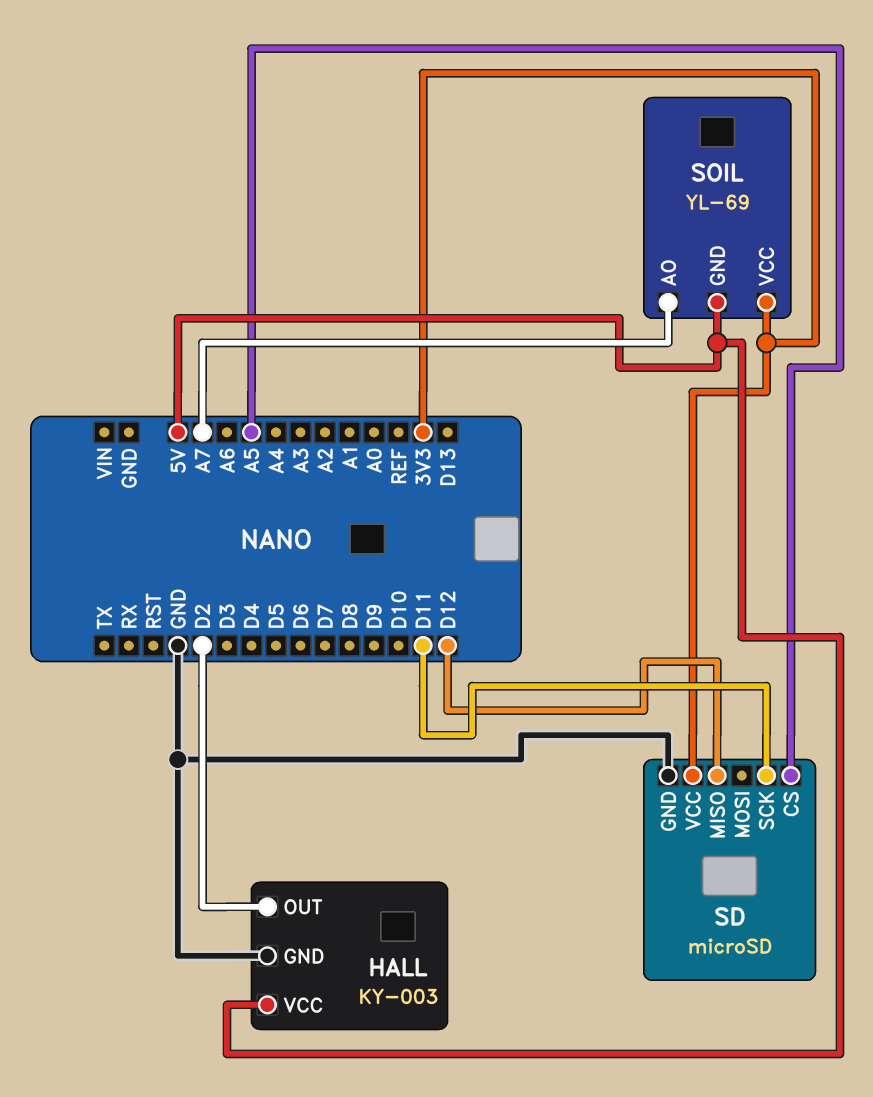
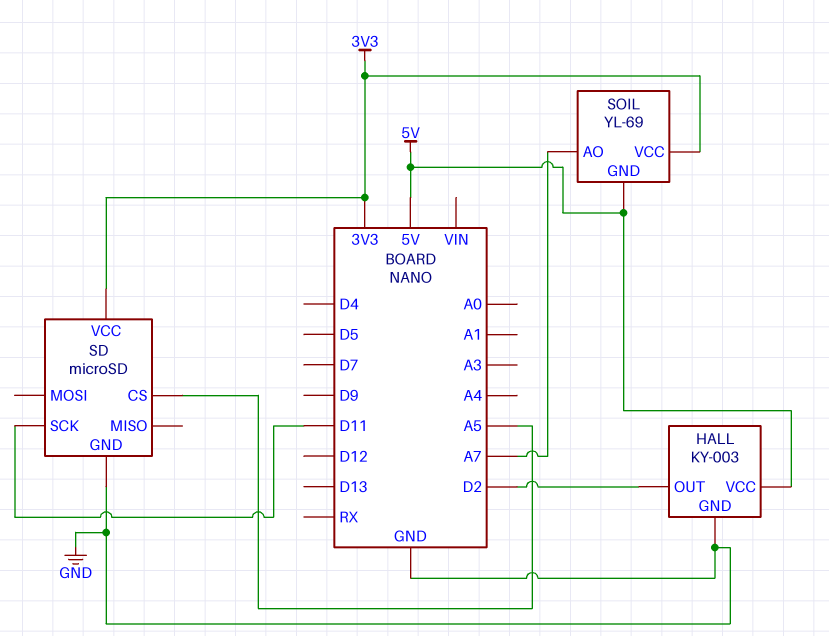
SD pin MISO: D12 -> none

